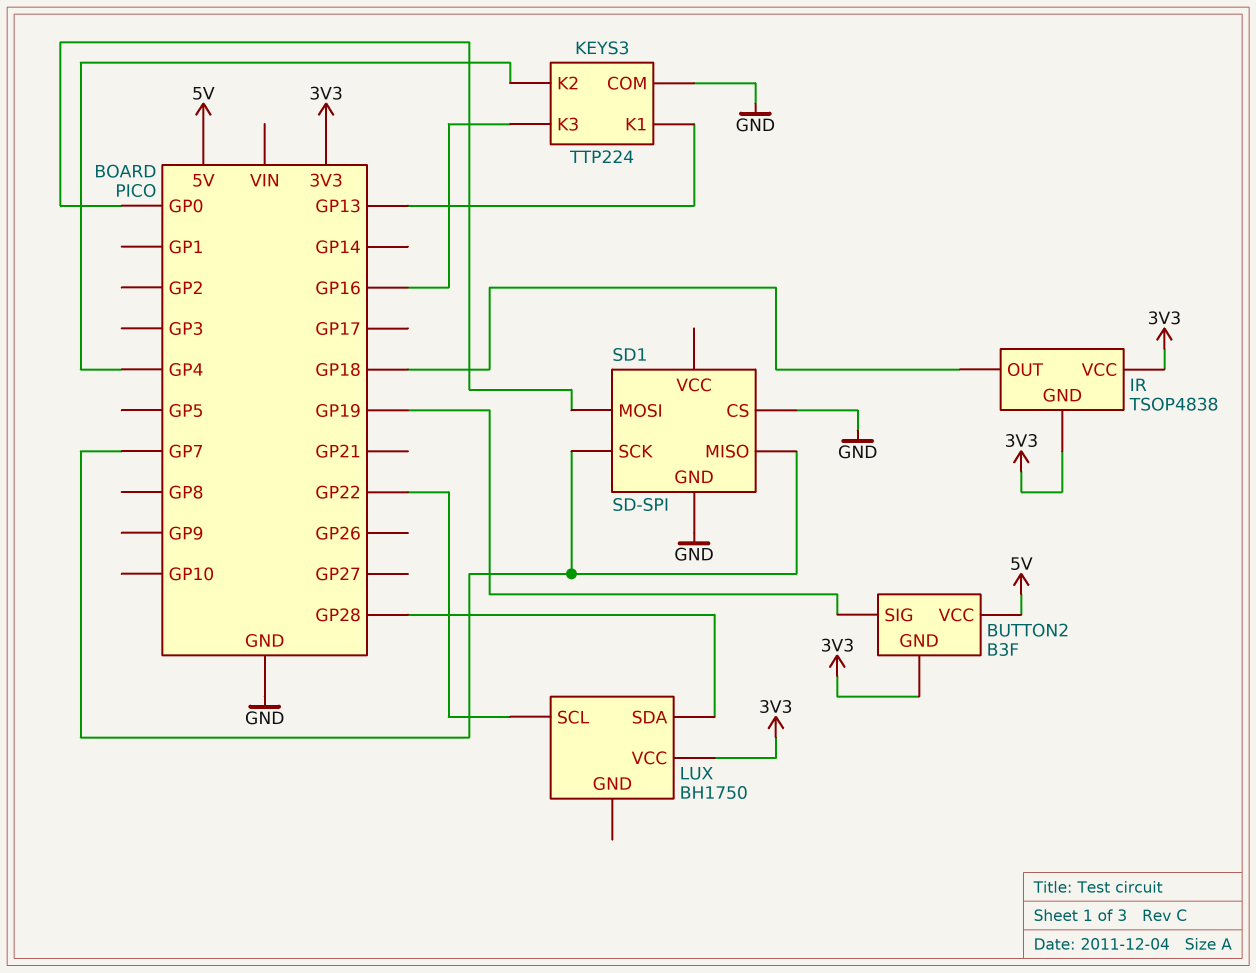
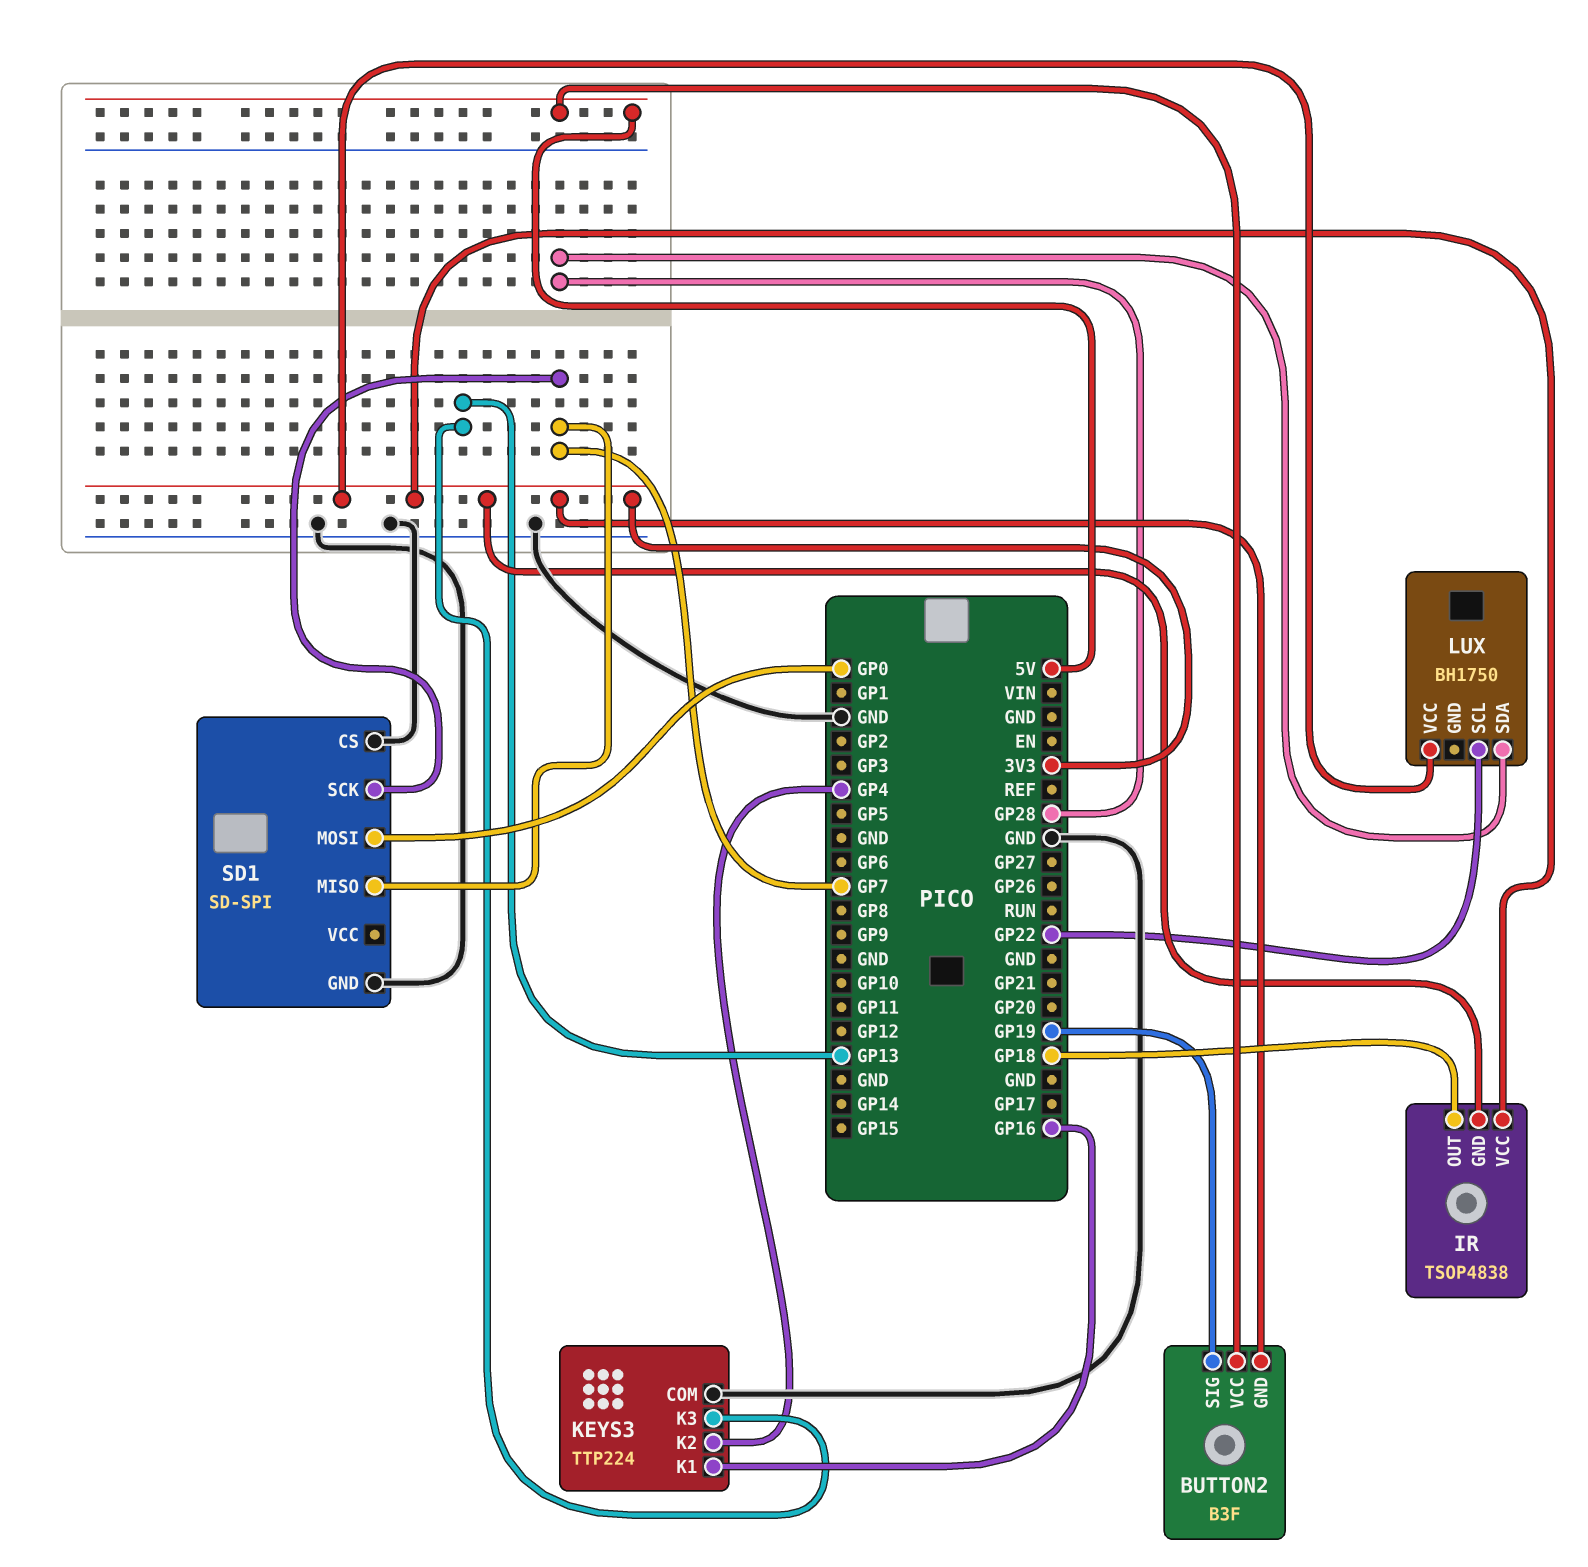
KEYS3 pin K1: GP13 -> GP16
KEYS3 pin K3: GP16 -> GP13

